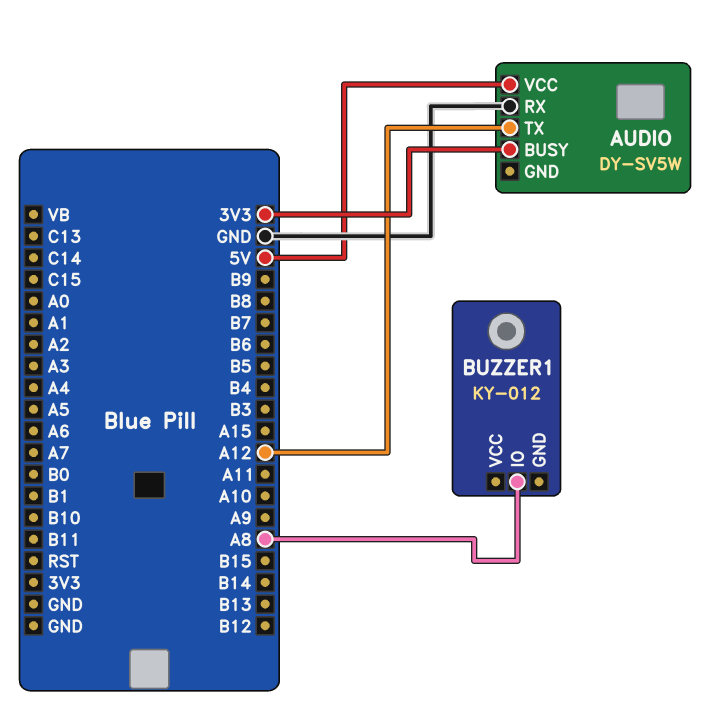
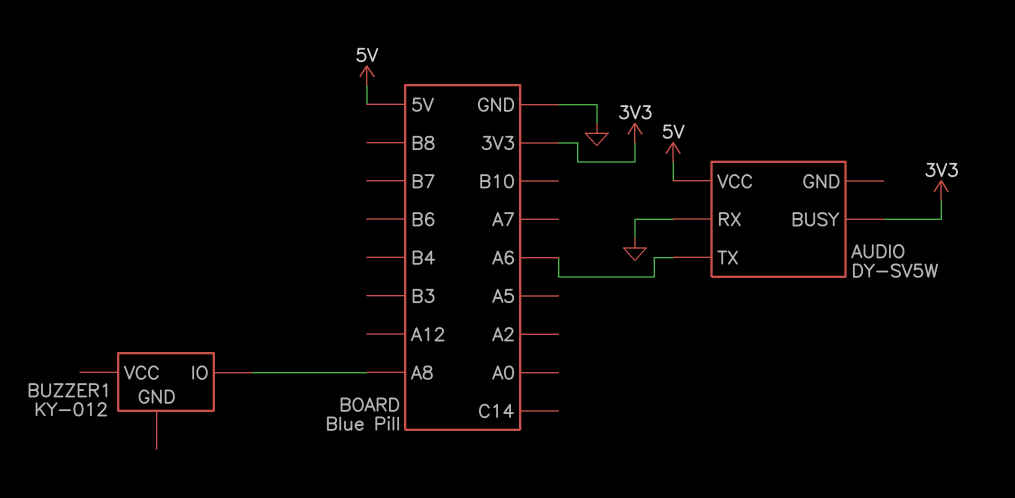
AUDIO pin TX: A12 -> A6

